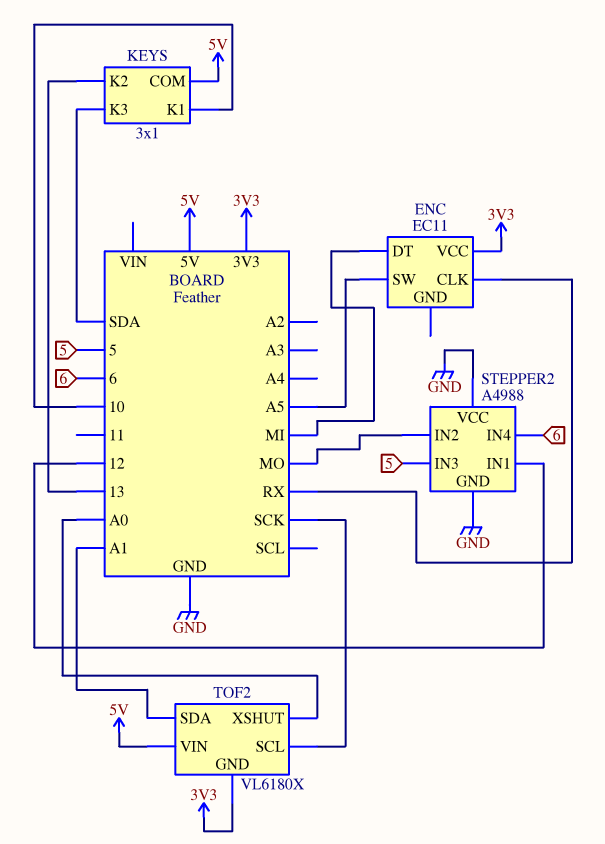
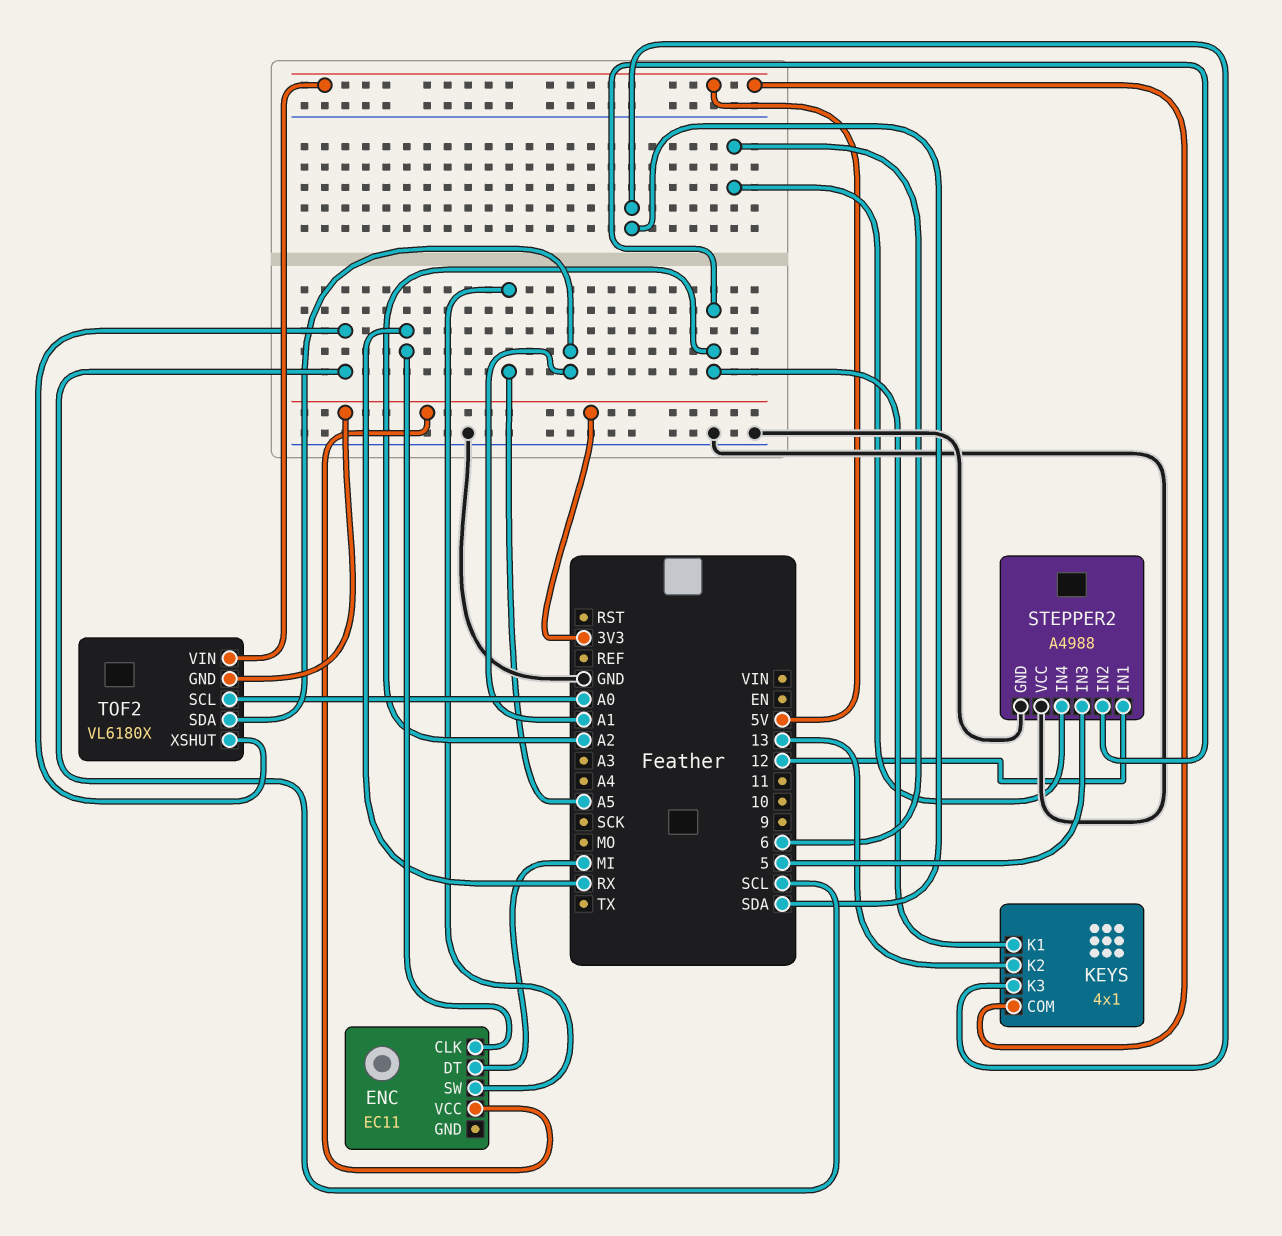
KEYS: 3x1 -> 4x1
KEYS pin K1: 10 -> A2
STEPPER2 pin IN2: MO -> A2
TOF2 pin SCL: SCK -> A0
TOF2 pin XSHUT: A0 -> SCL

